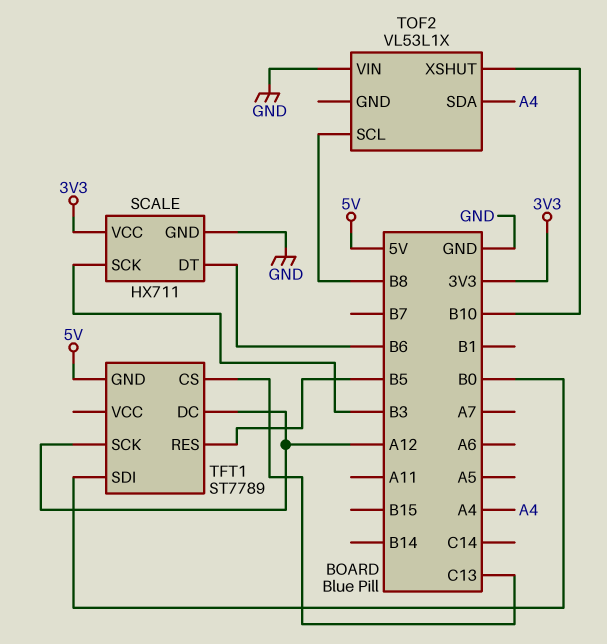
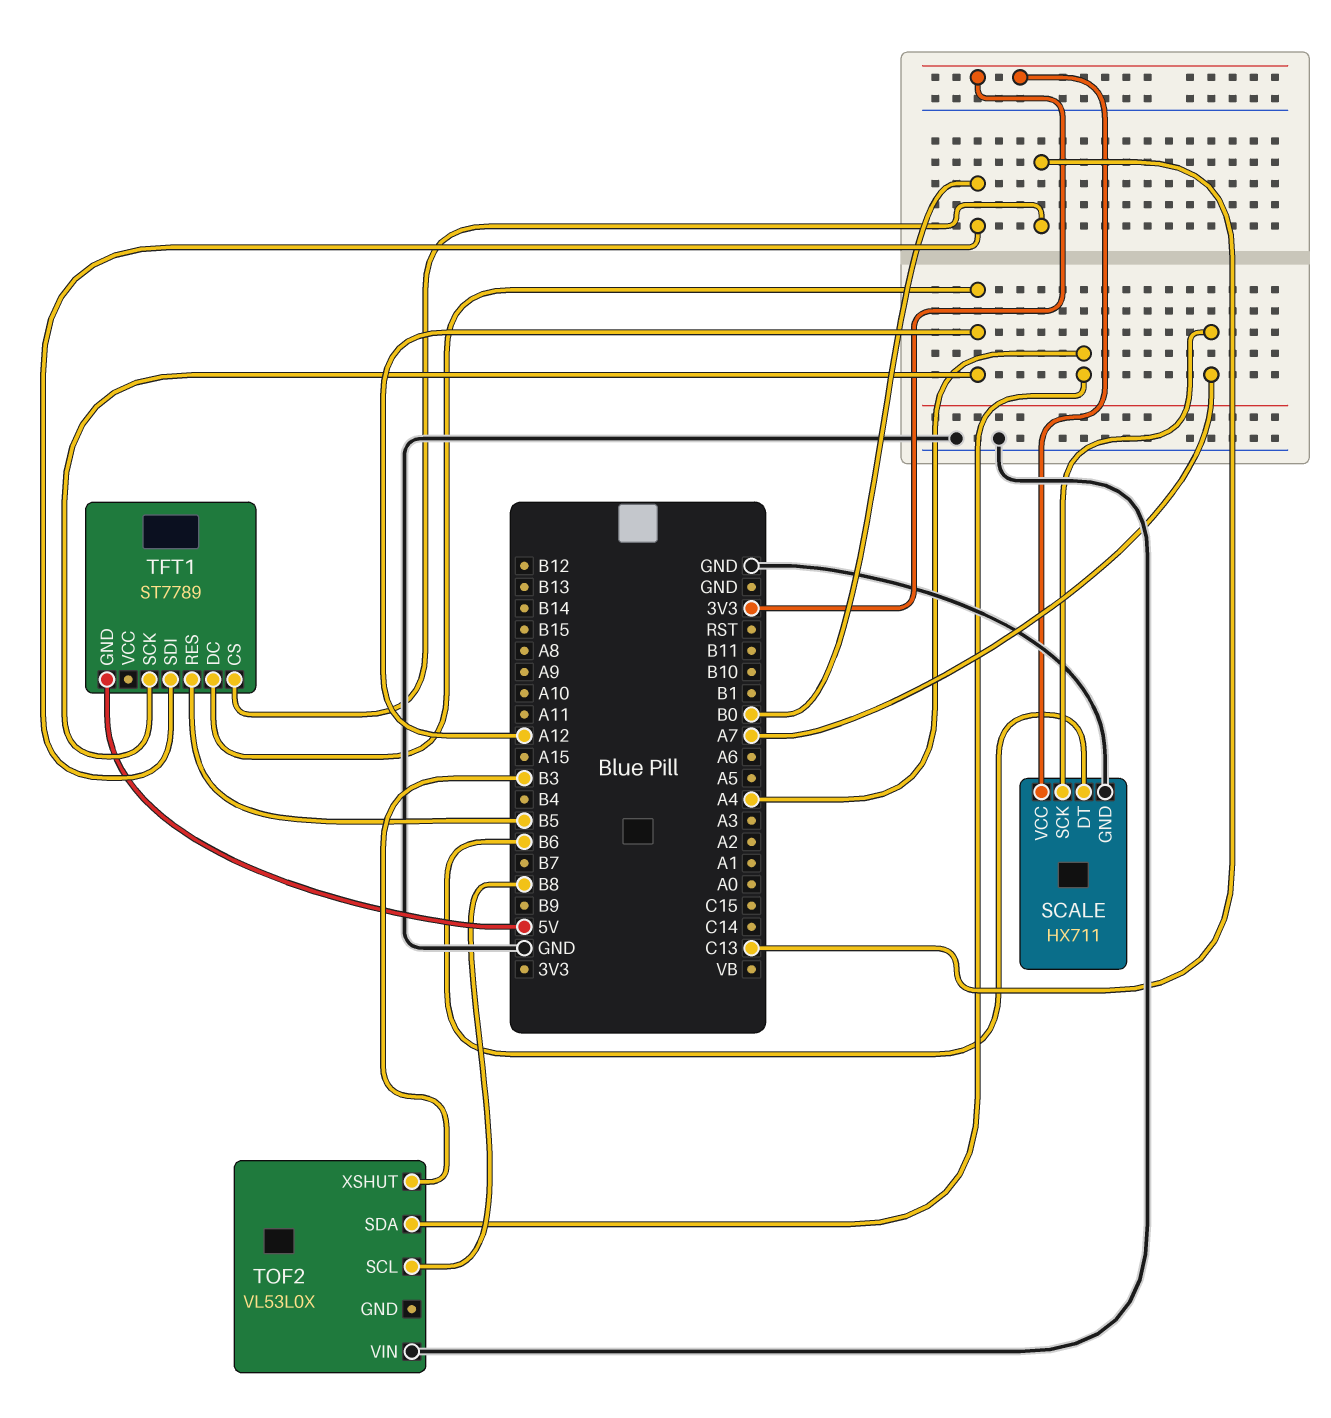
SCALE pin SCK: B3 -> A7
TOF2: VL53L1X -> VL53L0X
TOF2 pin XSHUT: B10 -> B3

